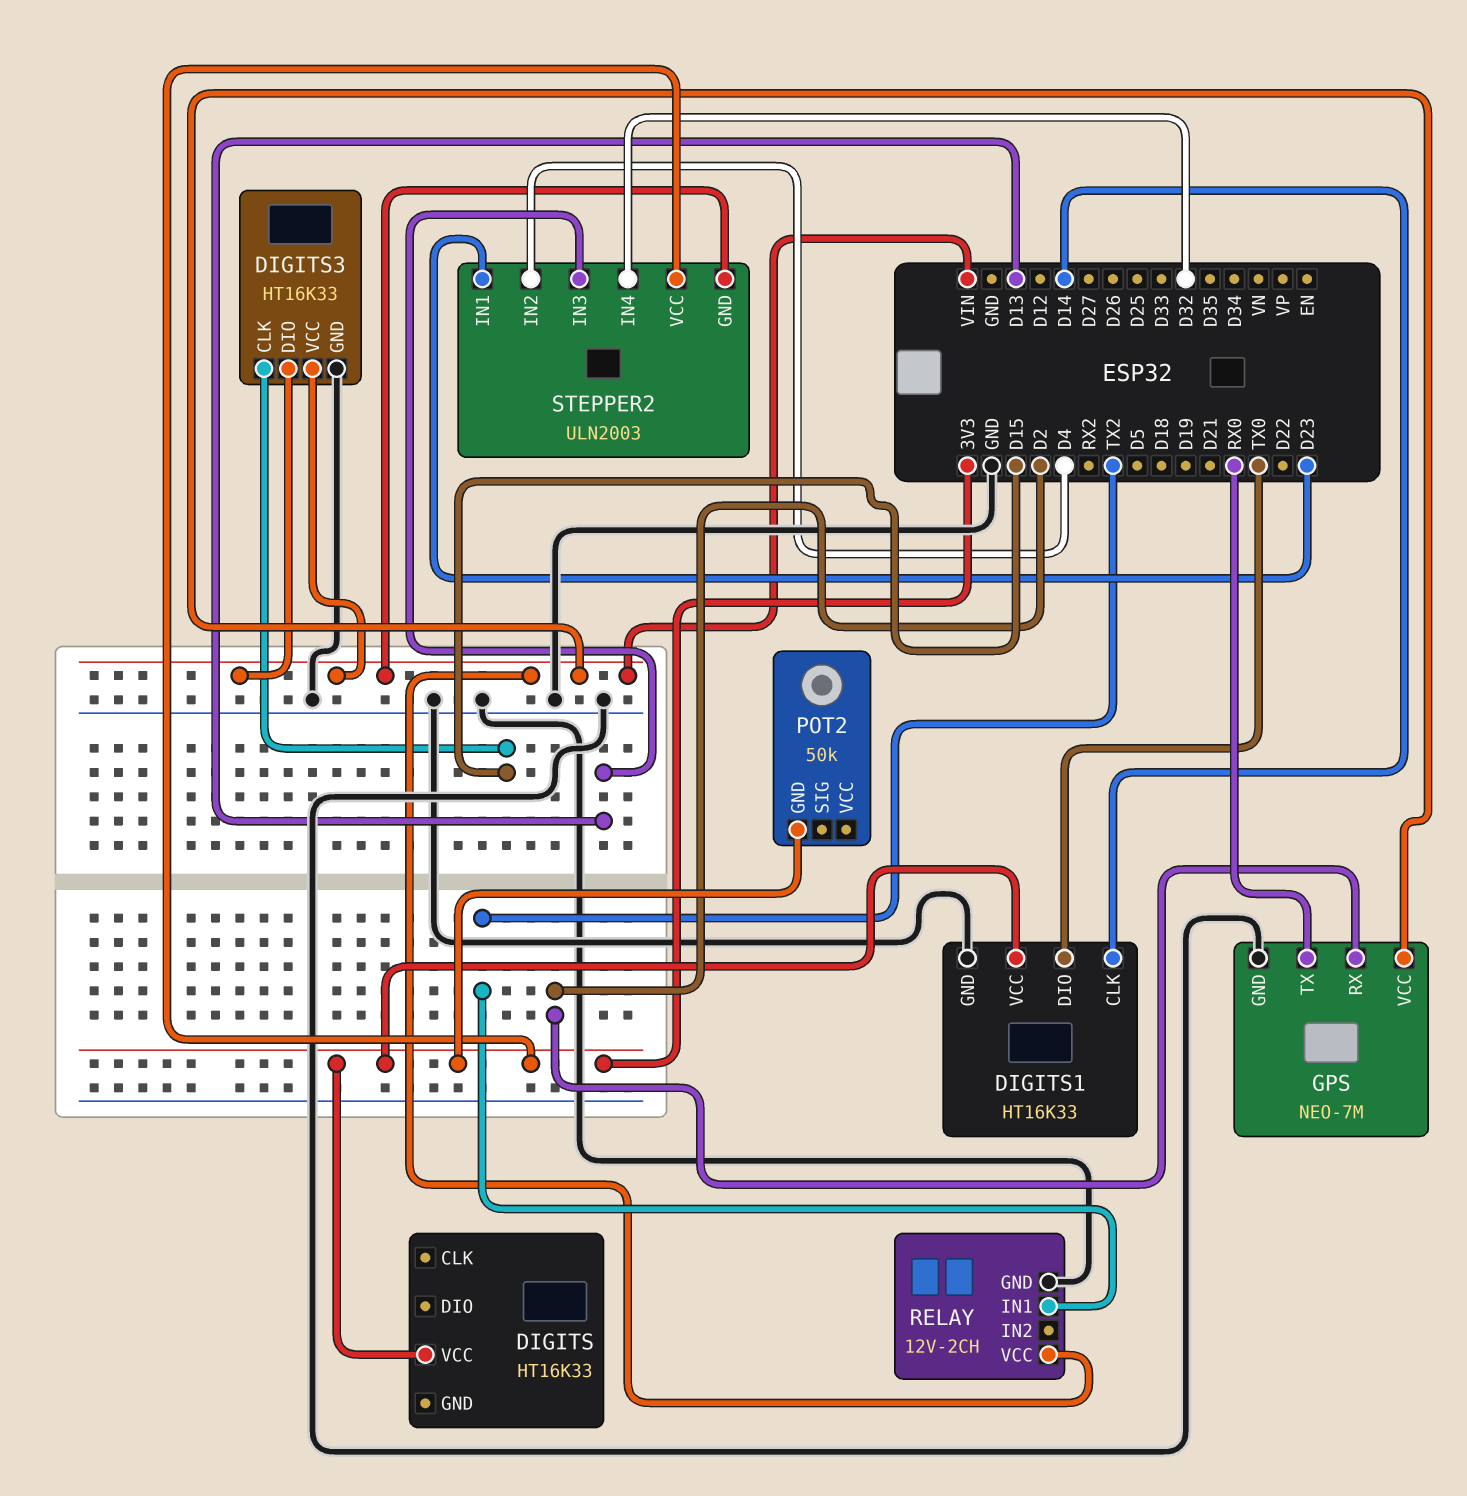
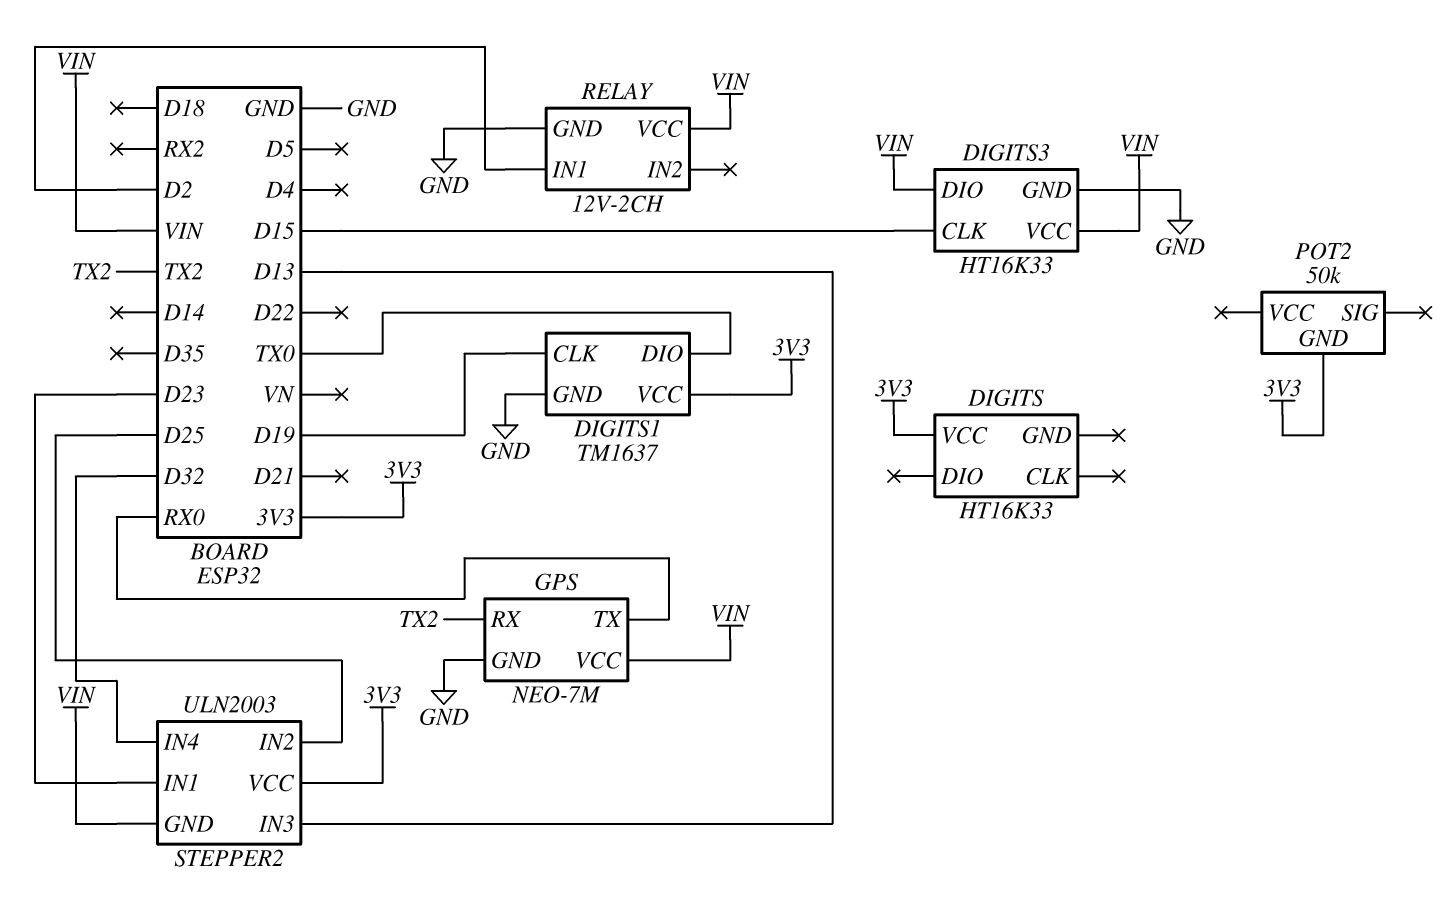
DIGITS1: HT16K33 -> TM1637
DIGITS1 pin CLK: D14 -> D19
GPS pin RX: D2 -> TX2
RELAY pin IN1: TX2 -> D2
STEPPER2 pin IN2: D4 -> D25

